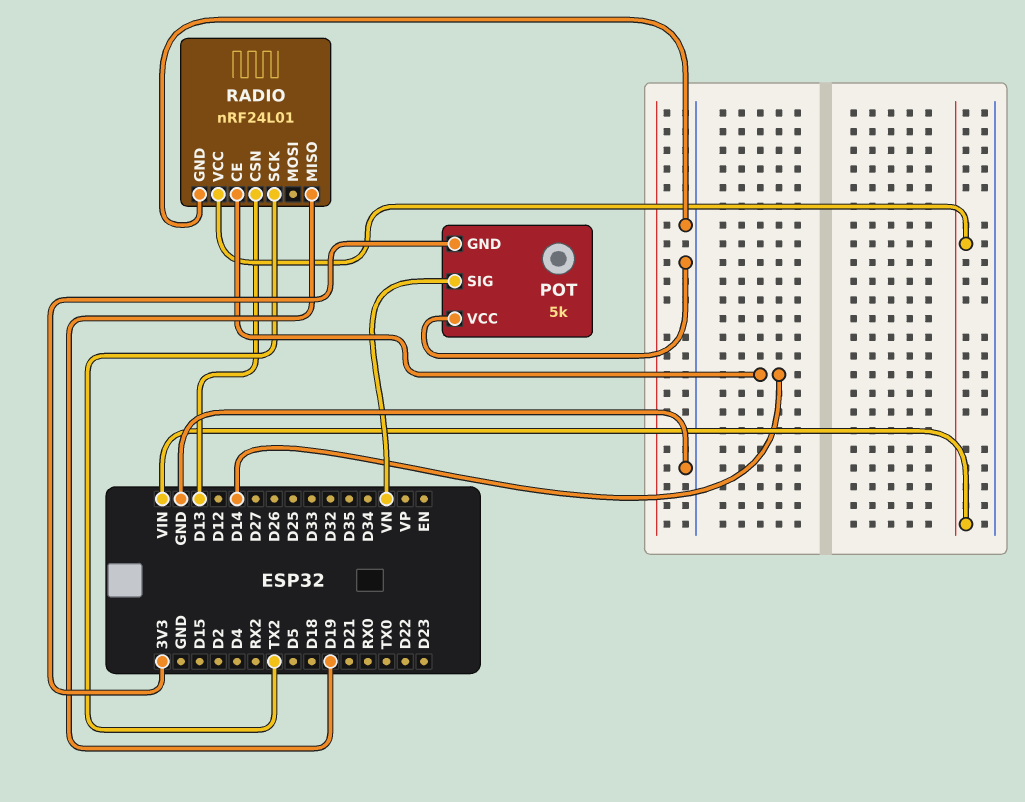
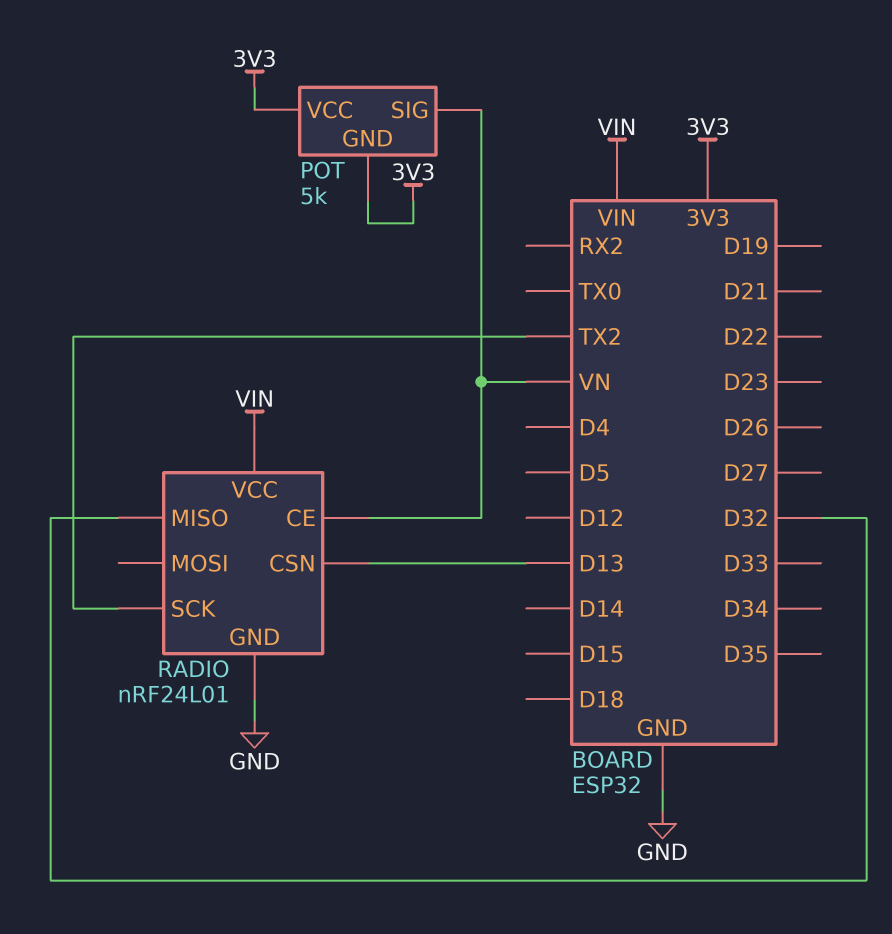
POT pin VCC: GND -> 3V3
RADIO pin CE: D14 -> VN
RADIO pin MISO: D19 -> D32

